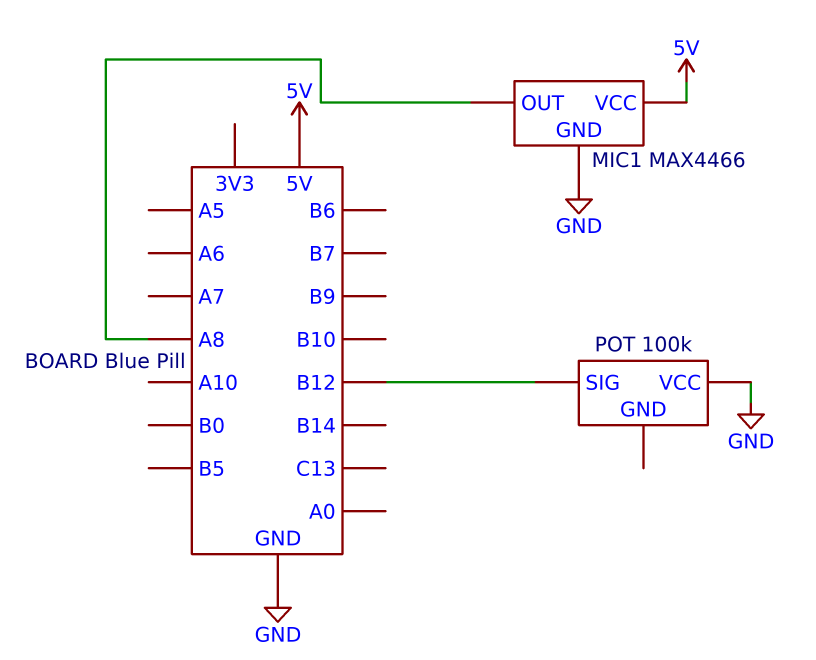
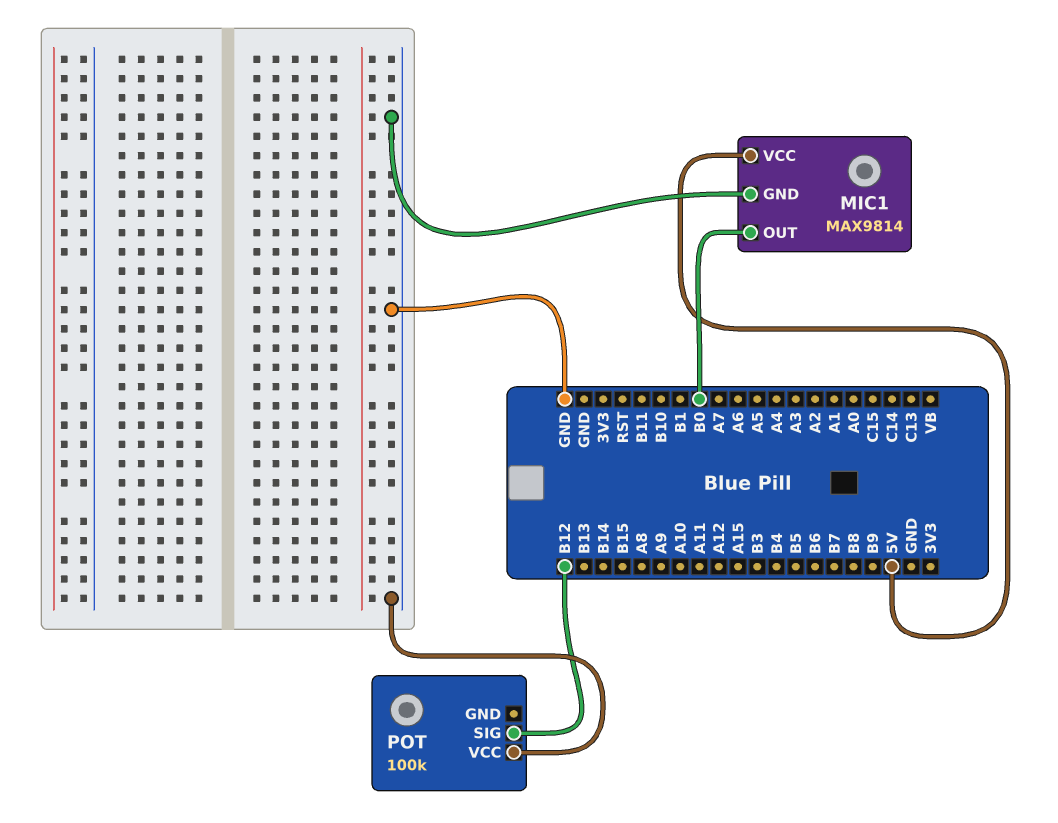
MIC1: MAX4466 -> MAX9814
MIC1 pin OUT: A8 -> B0

